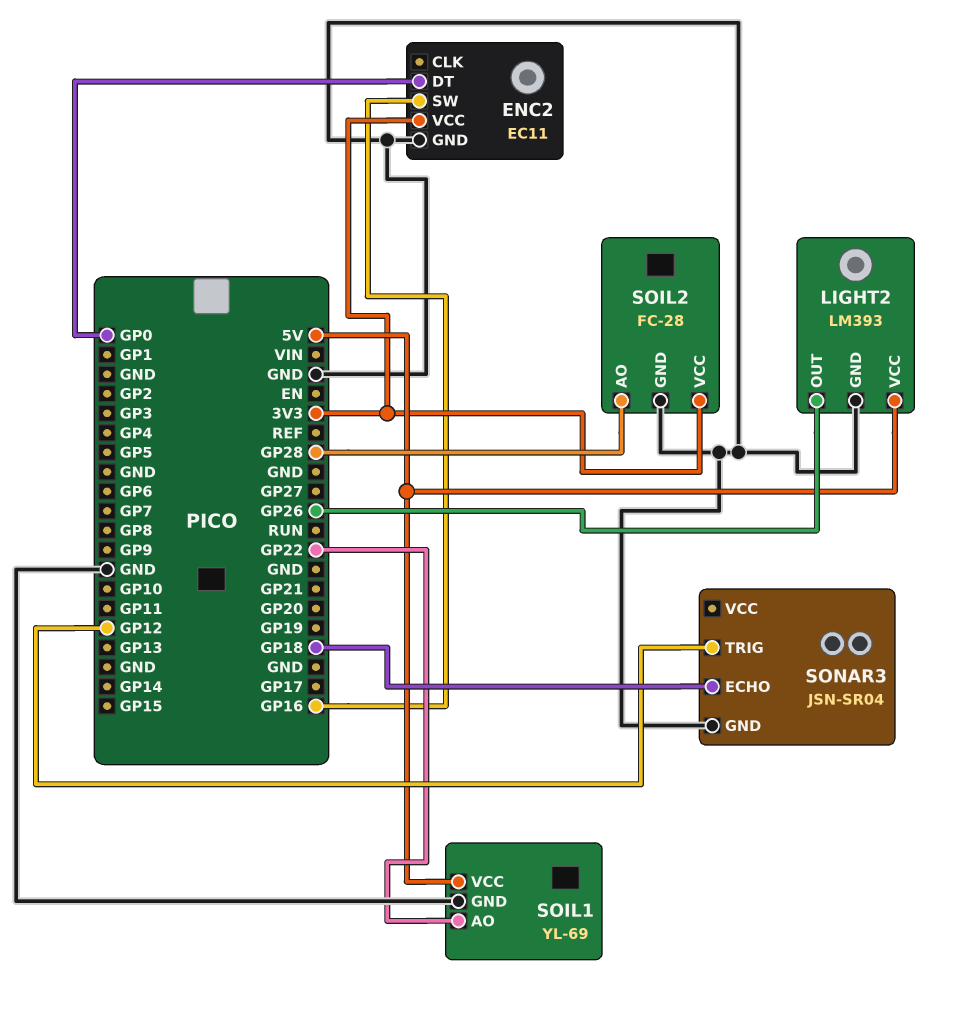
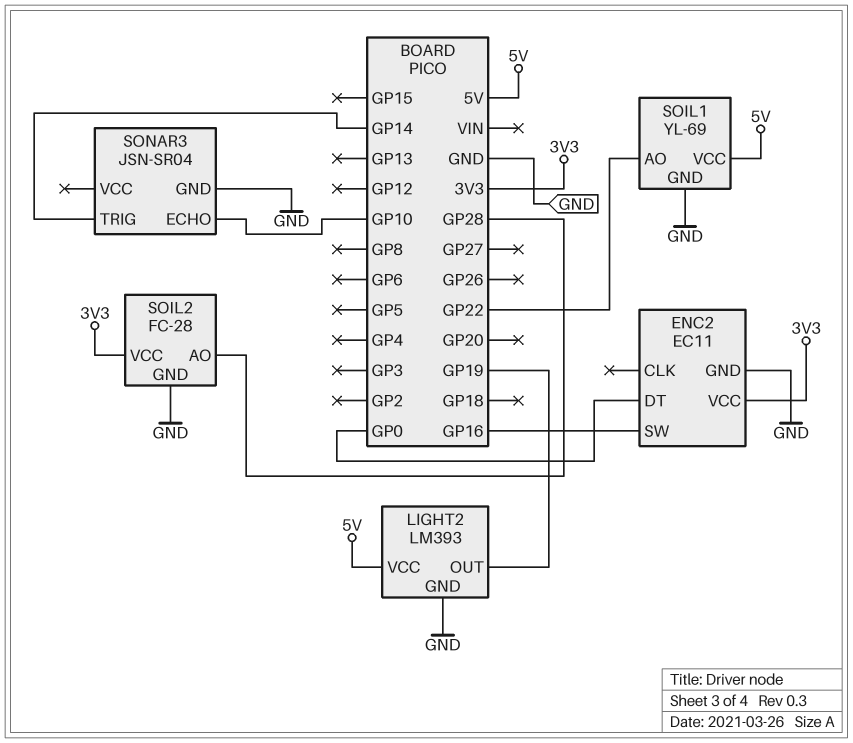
LIGHT2 pin OUT: GP26 -> GP19
SONAR3 pin ECHO: GP18 -> GP10
SONAR3 pin TRIG: GP12 -> GP14

